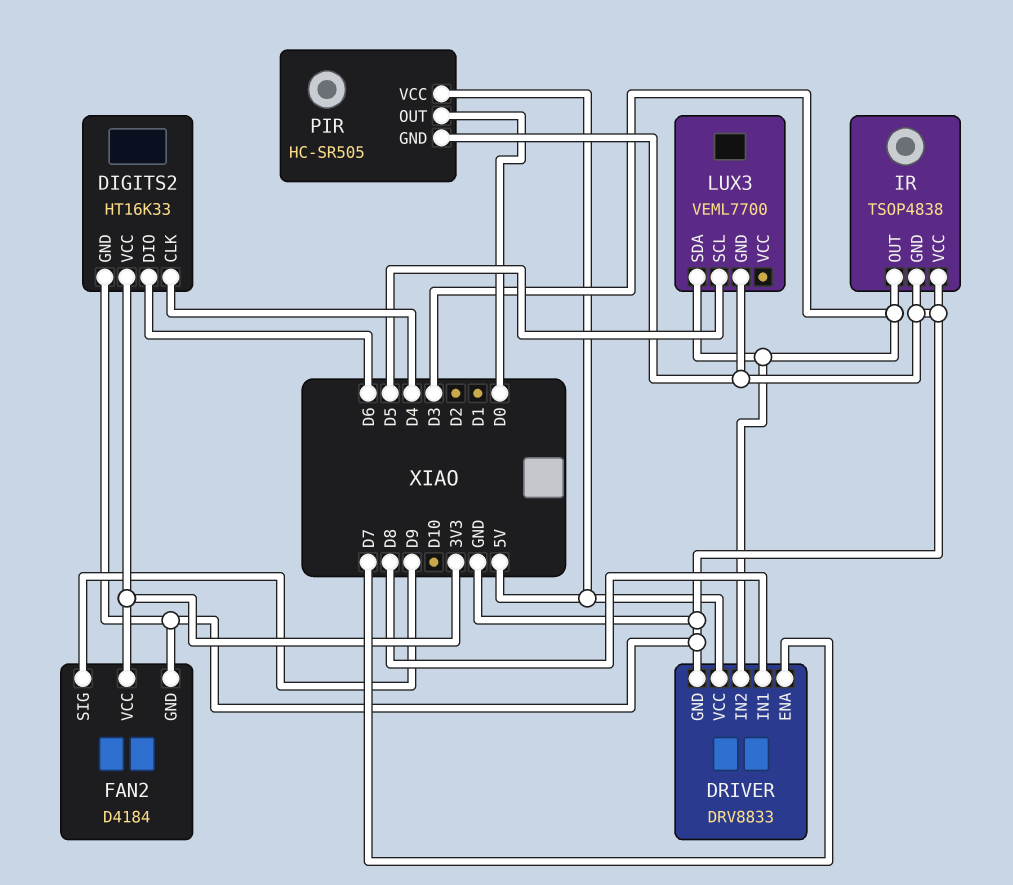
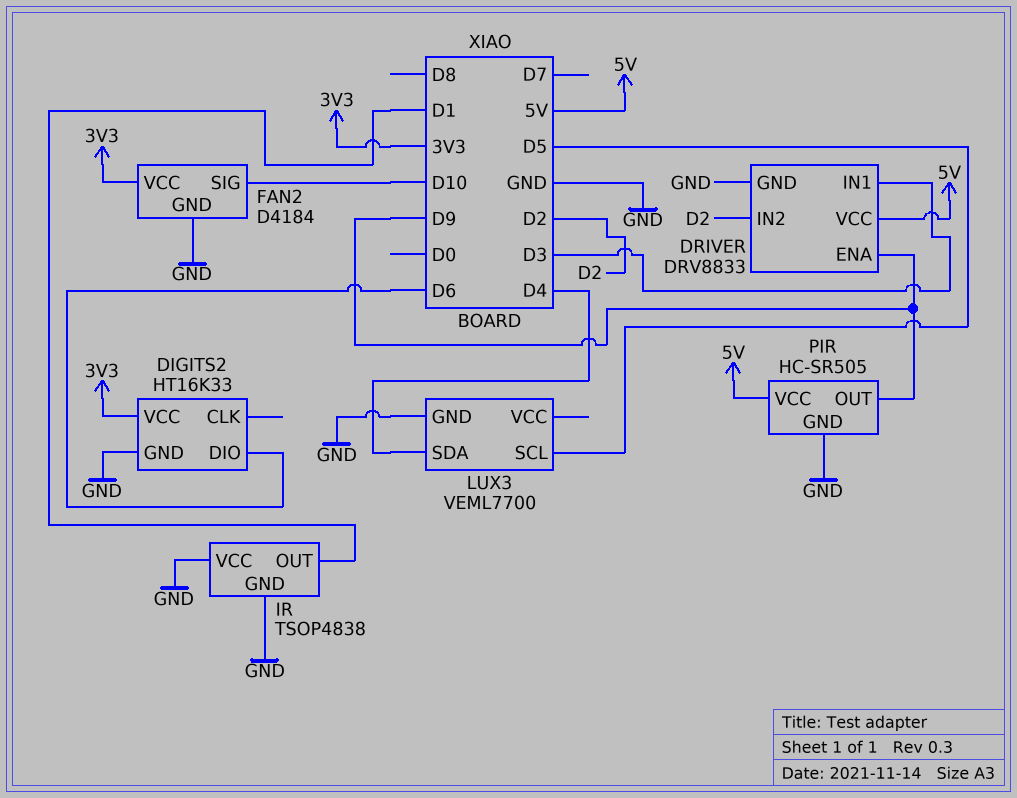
DIGITS2 pin CLK: D4 -> none
DRIVER pin ENA: D7 -> D9
DRIVER pin IN1: D8 -> D3
DRIVER pin IN2: D3 -> D2
FAN2 pin SIG: D9 -> D10
IR pin OUT: D3 -> D1
LUX3 pin SDA: D3 -> D4
PIR pin OUT: D0 -> D9

